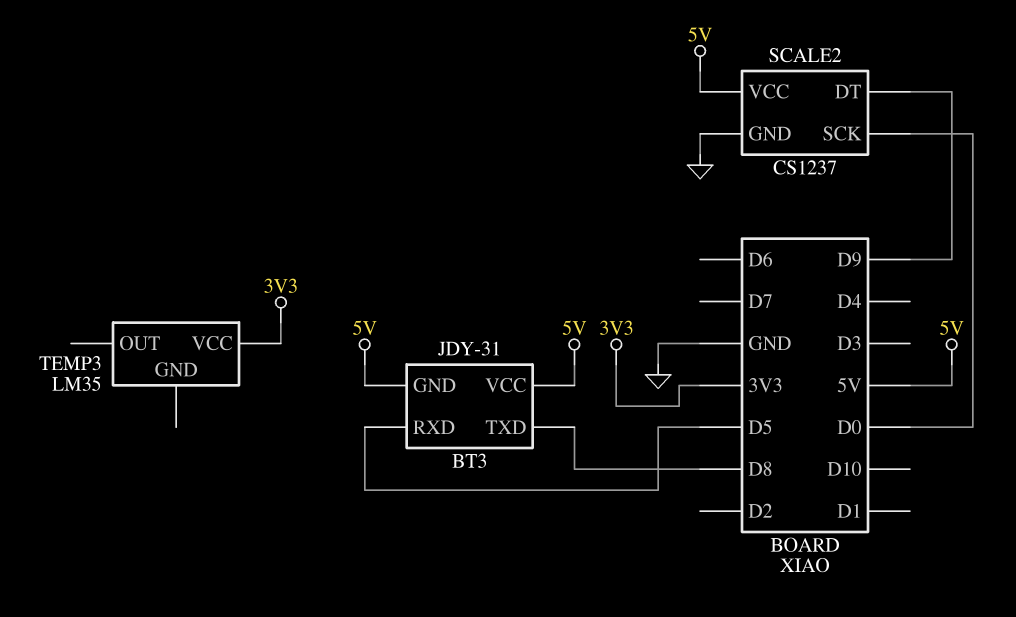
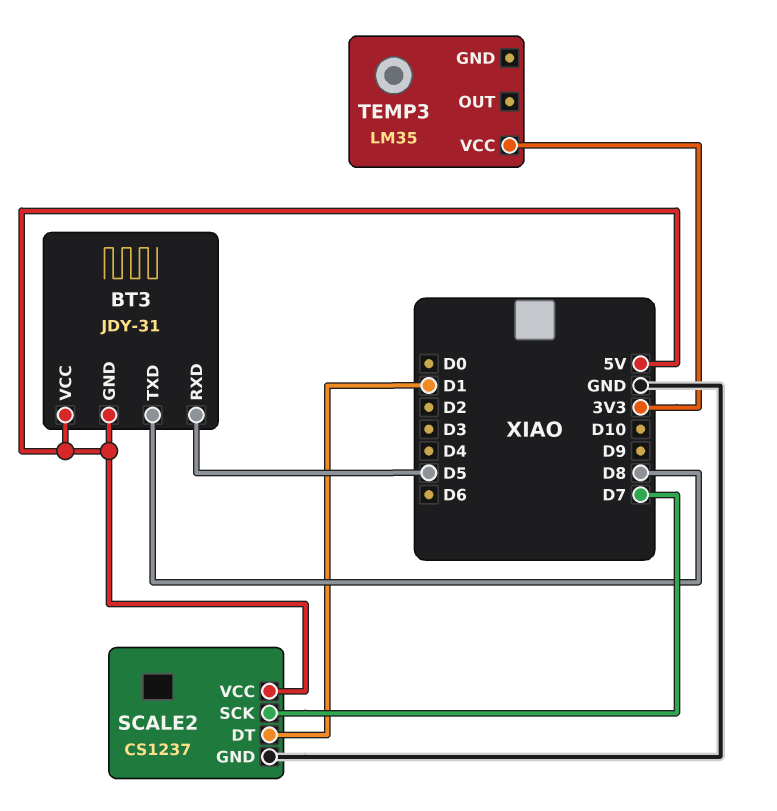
SCALE2 pin DT: D9 -> D1
SCALE2 pin SCK: D0 -> D7

